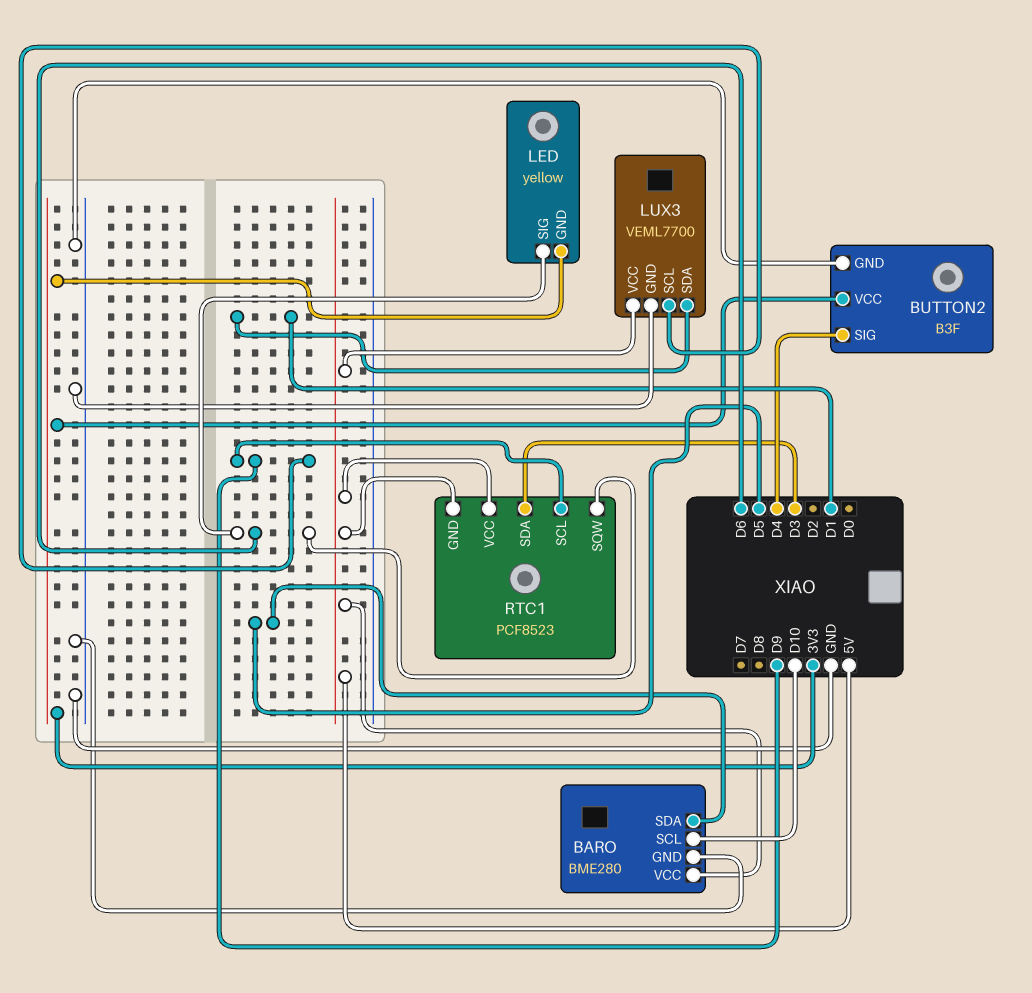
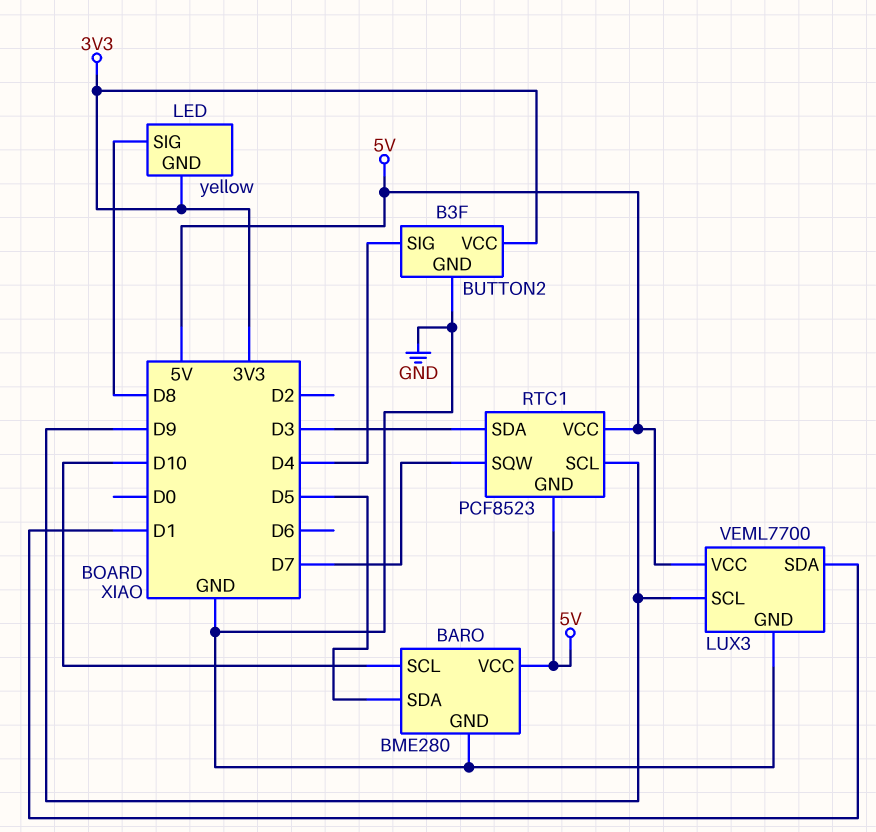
LED pin SIG: D6 -> D8
RTC1 pin SQW: D6 -> D7

